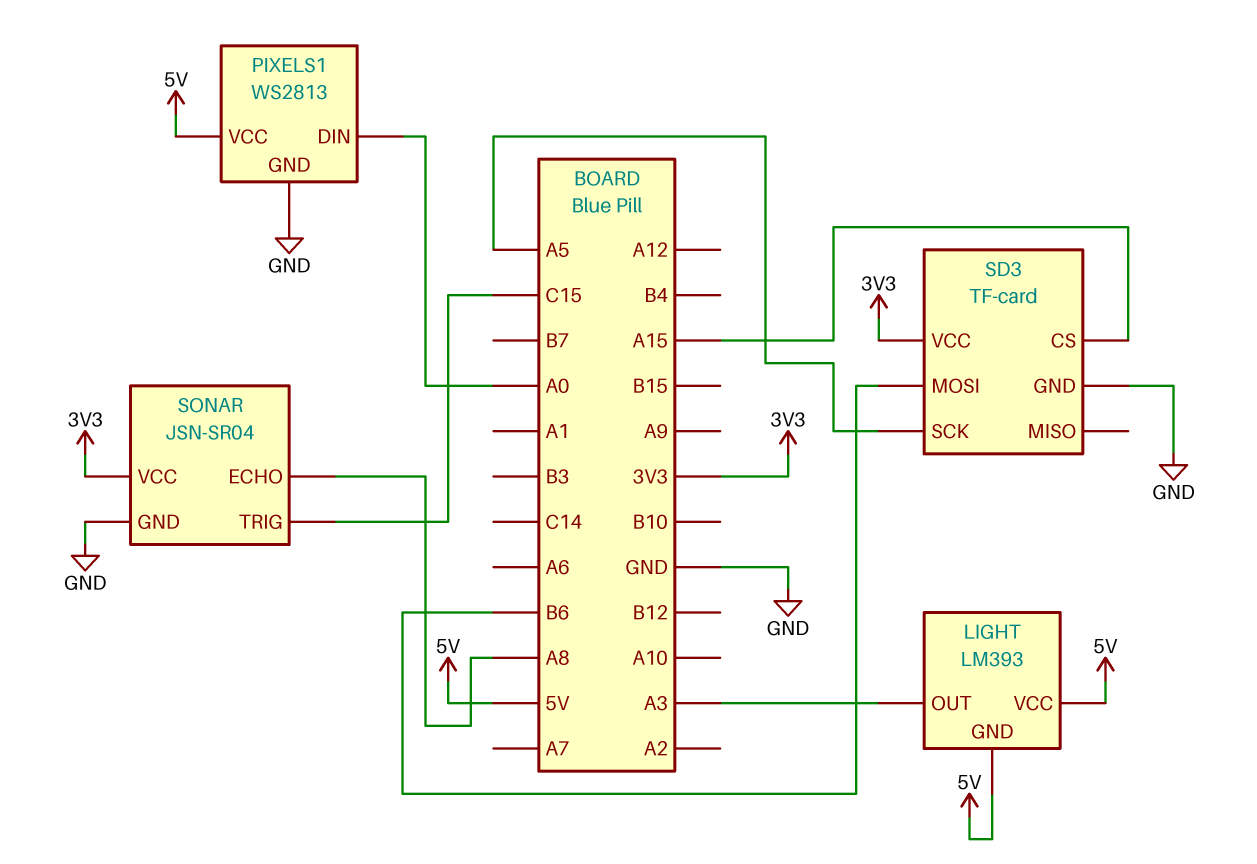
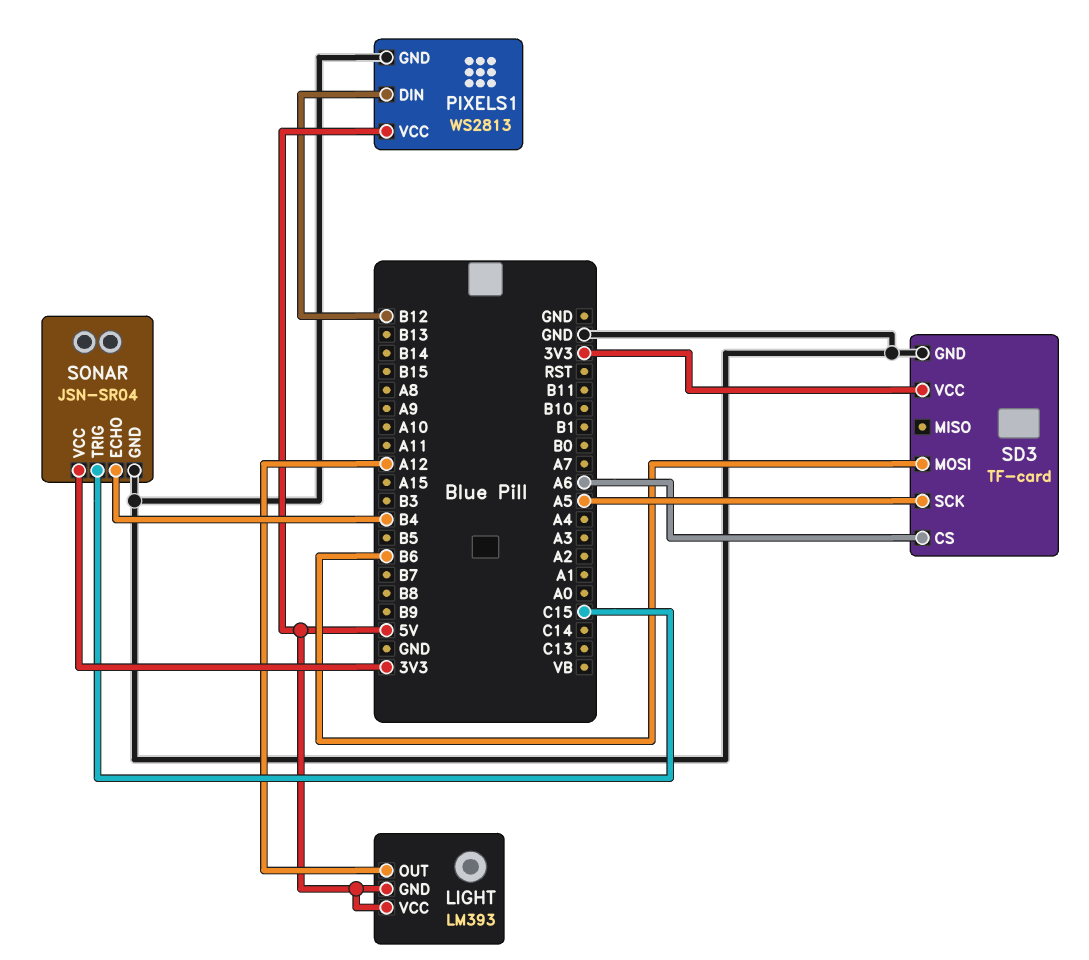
LIGHT pin OUT: A3 -> A12
PIXELS1 pin DIN: A0 -> B12
SD3 pin CS: A15 -> A6
SONAR pin ECHO: A8 -> B4

